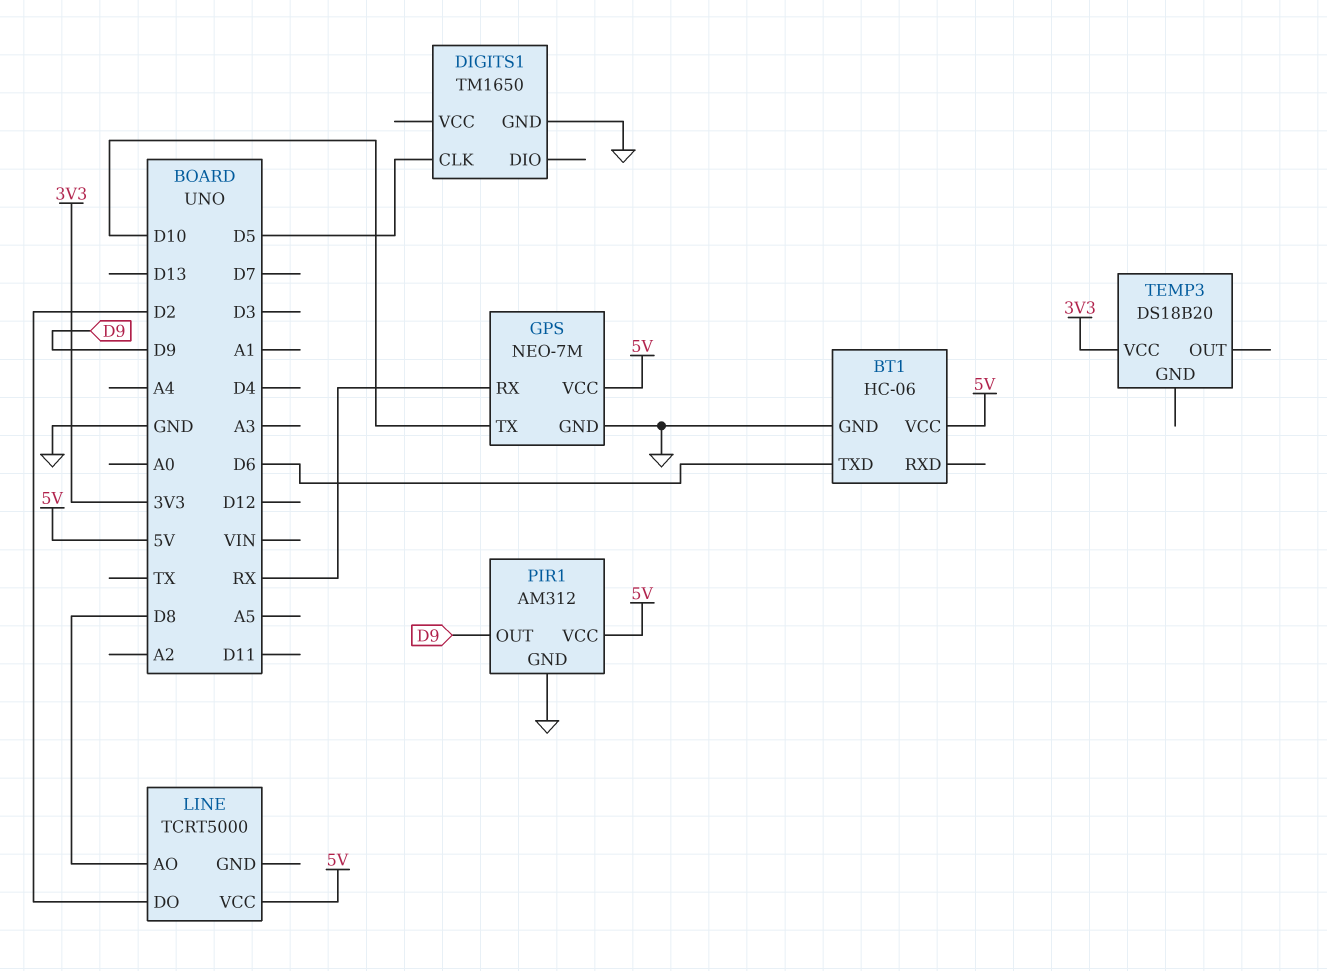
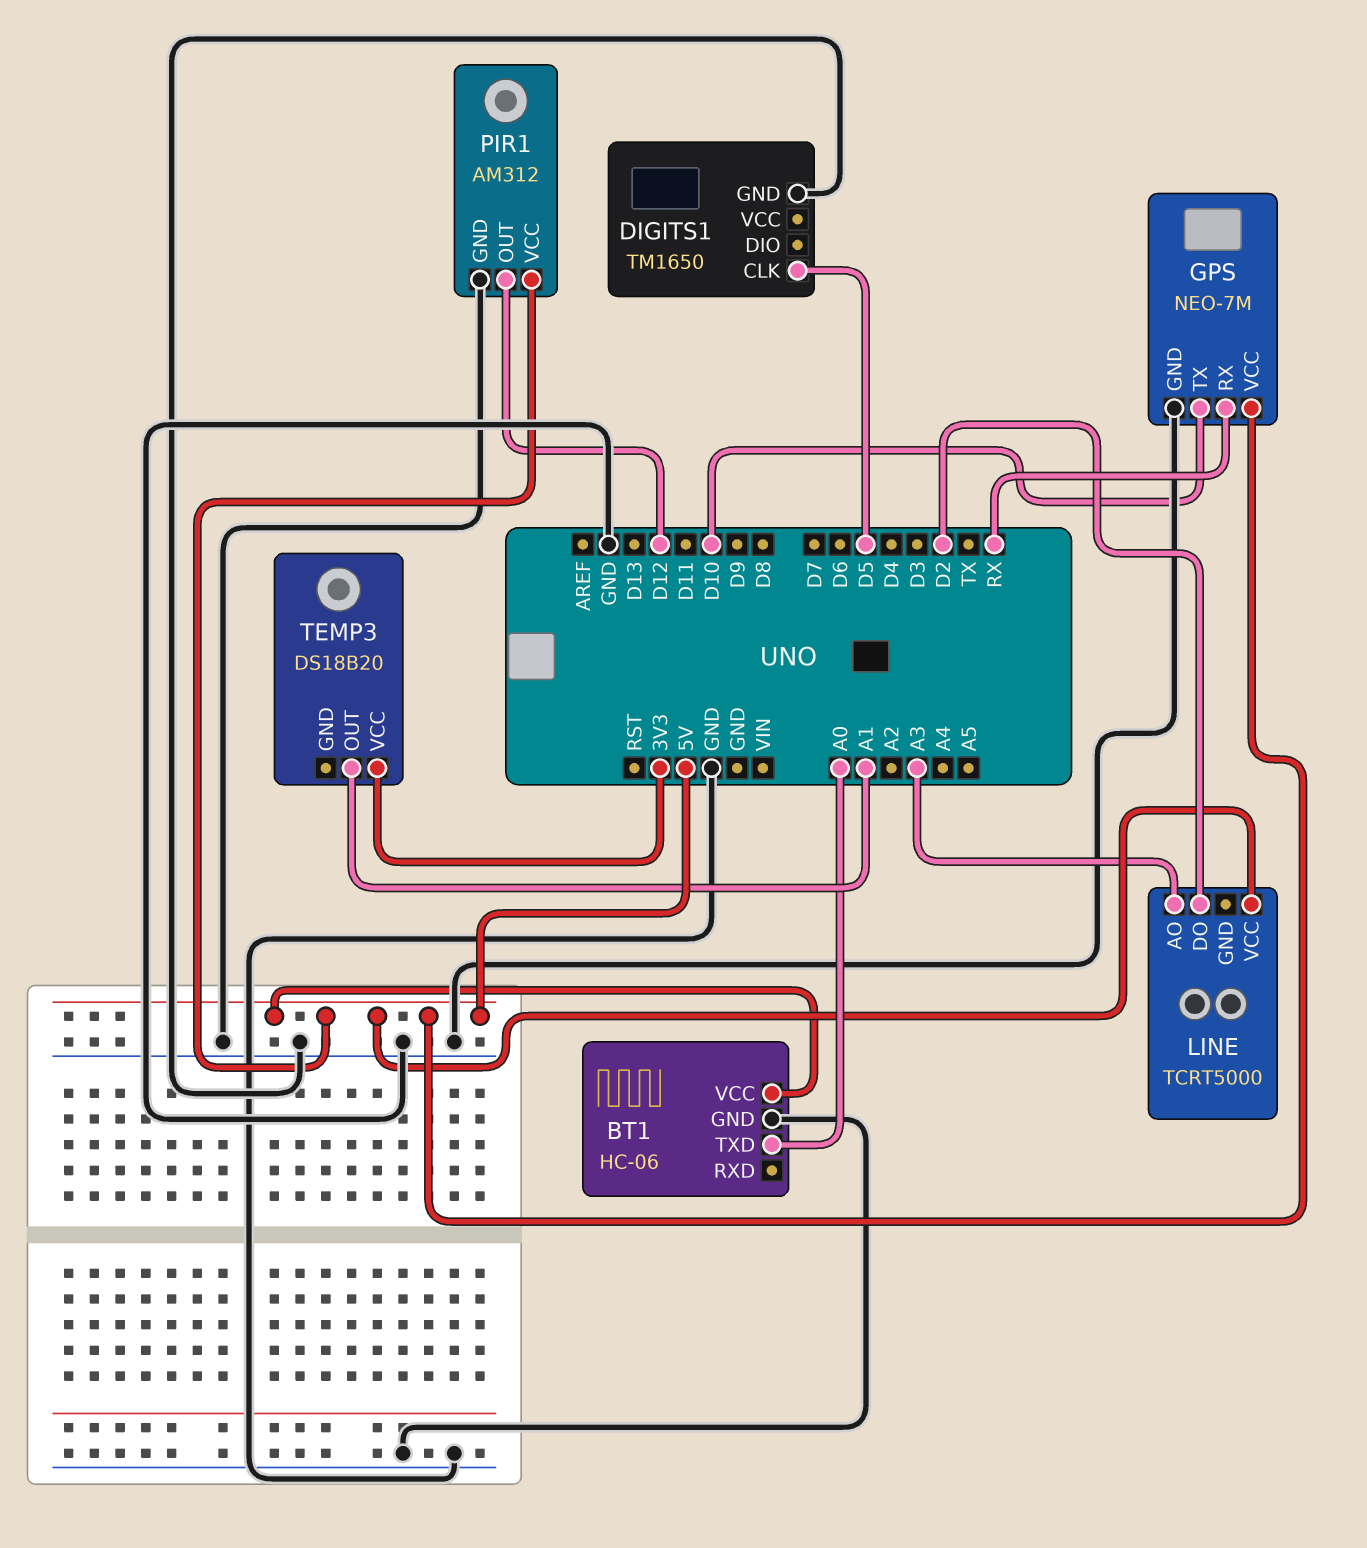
BT1 pin TXD: D6 -> A0
LINE pin AO: D8 -> A3
PIR1 pin OUT: D9 -> D12
TEMP3 pin OUT: none -> A1

